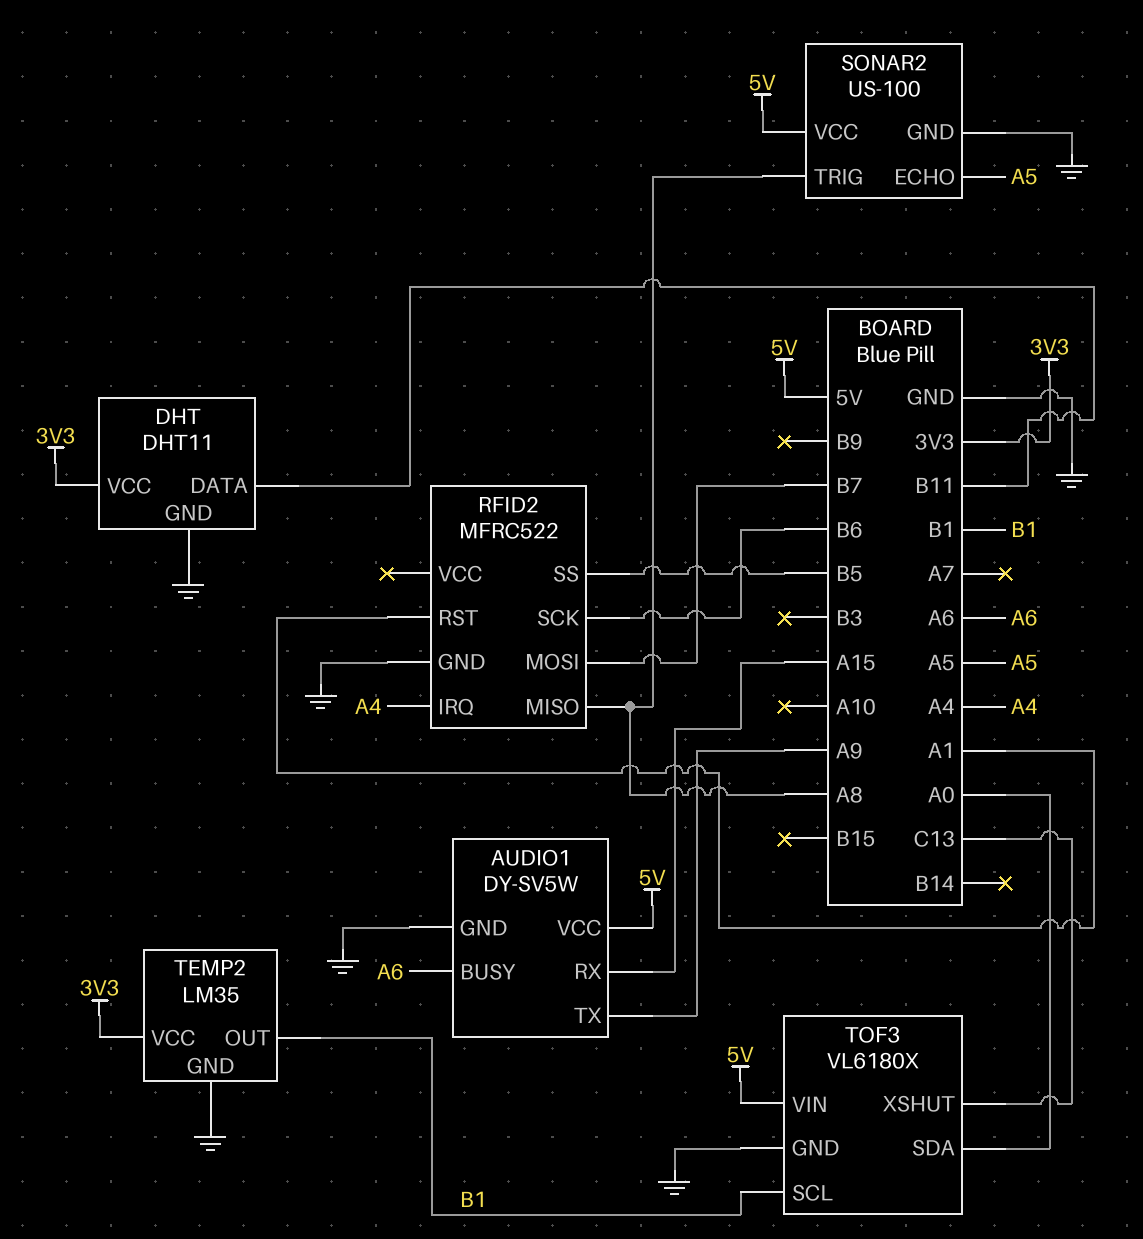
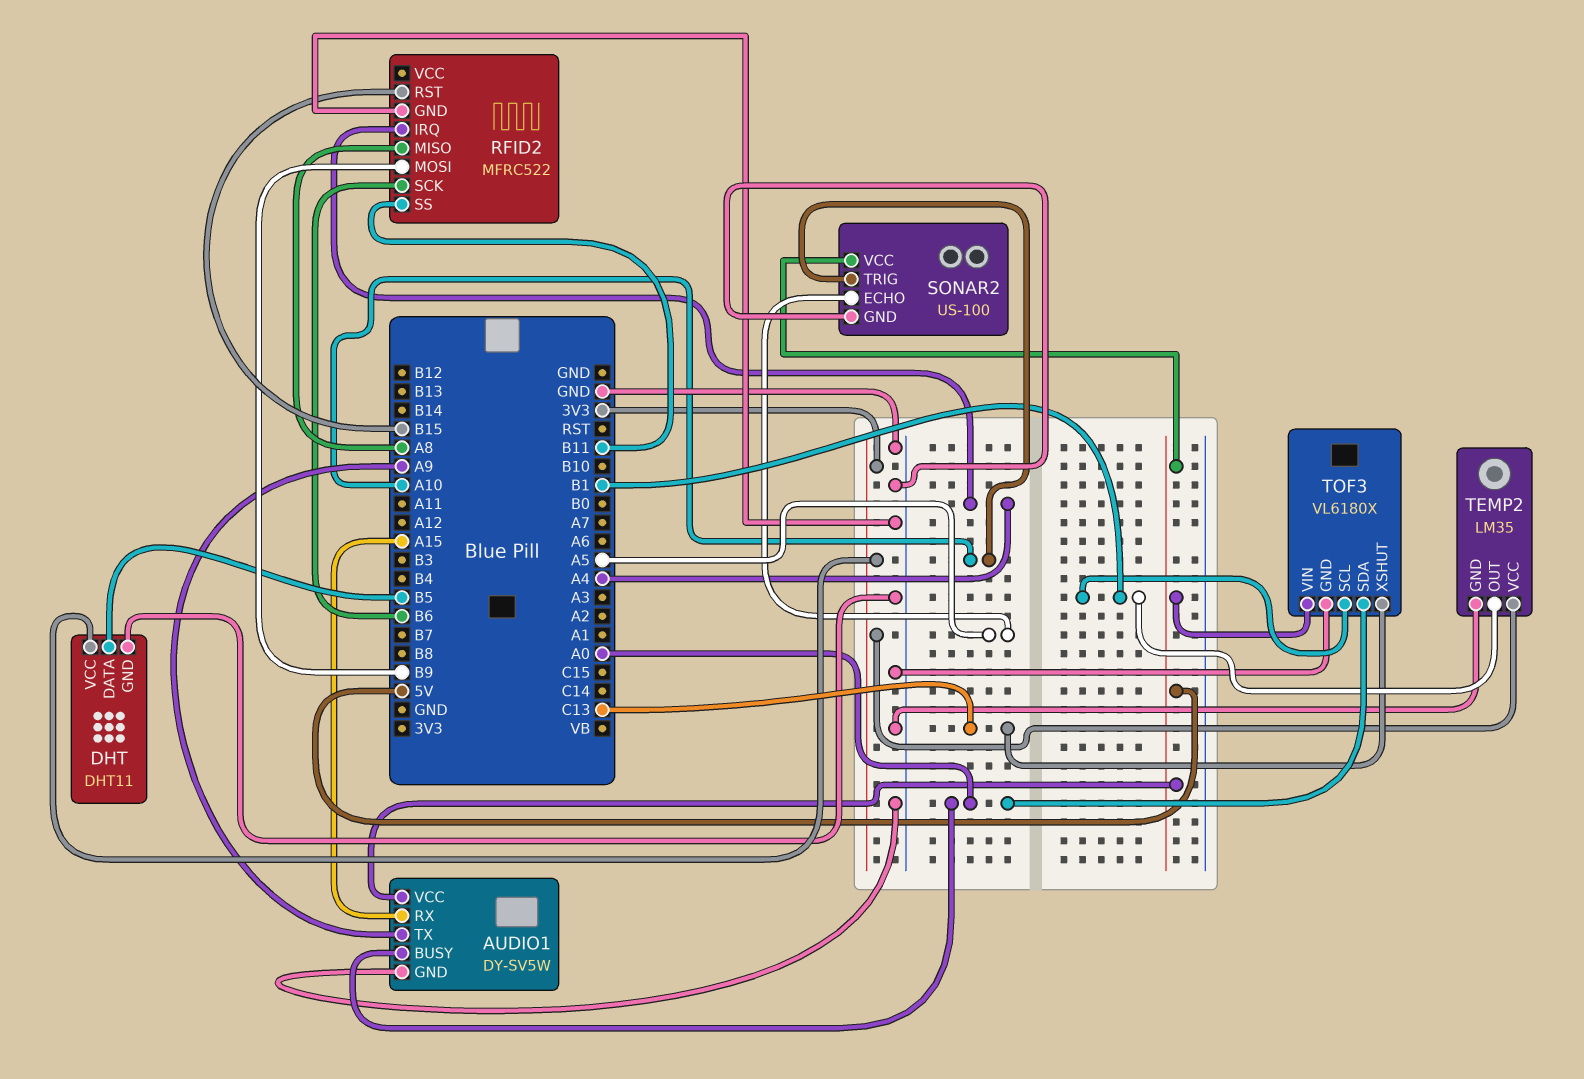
AUDIO1 pin BUSY: A6 -> A0
DHT pin DATA: B11 -> B5
RFID2 pin MOSI: B7 -> B9
RFID2 pin RST: A1 -> B15
RFID2 pin SS: B5 -> B11
SONAR2 pin TRIG: A8 -> A10

